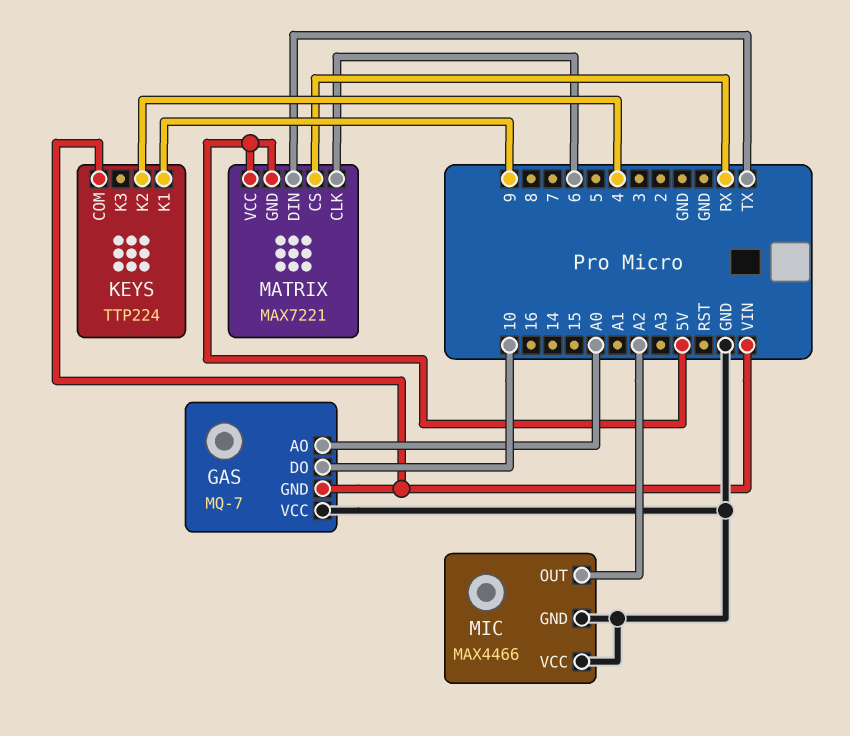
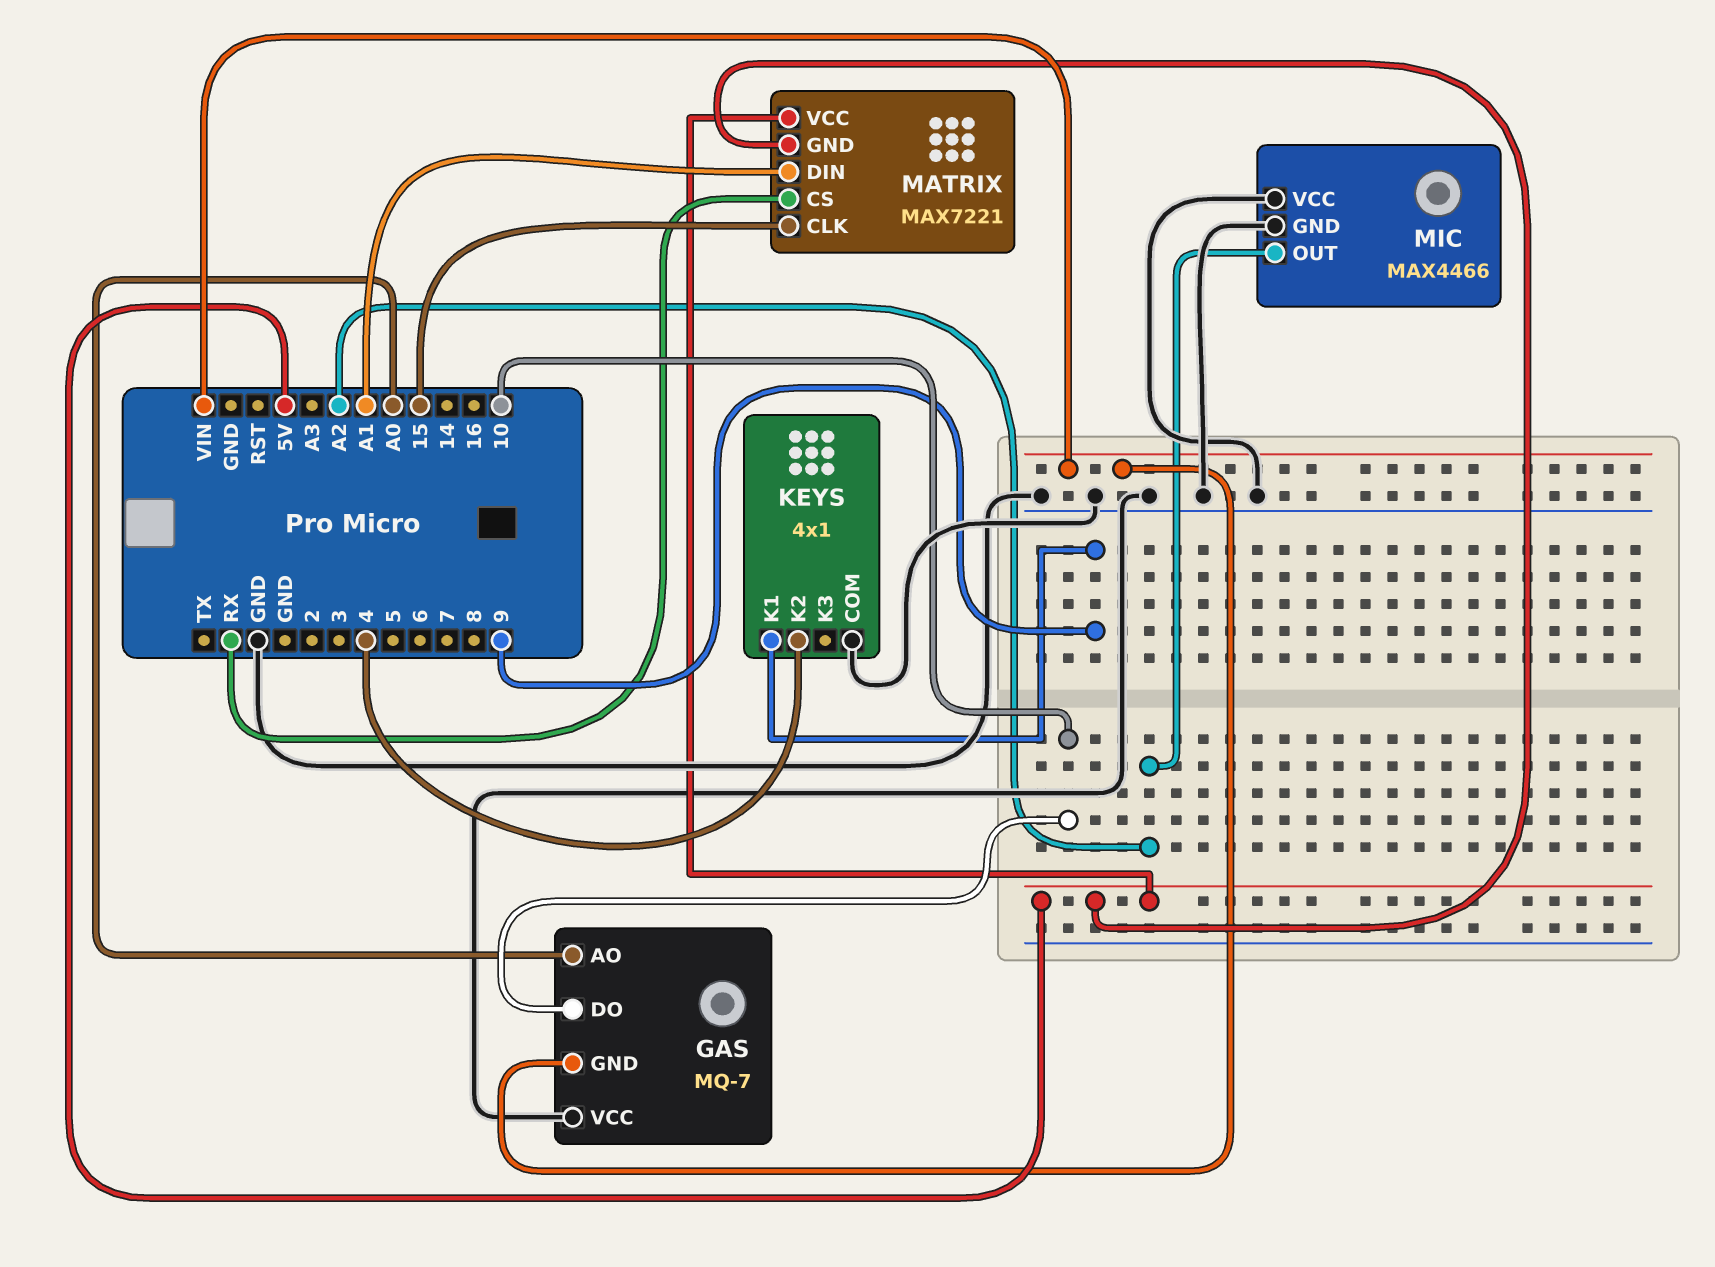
KEYS: TTP224 -> 4x1
KEYS pin COM: VIN -> GND
MATRIX pin CLK: 6 -> 15
MATRIX pin DIN: TX -> A1

